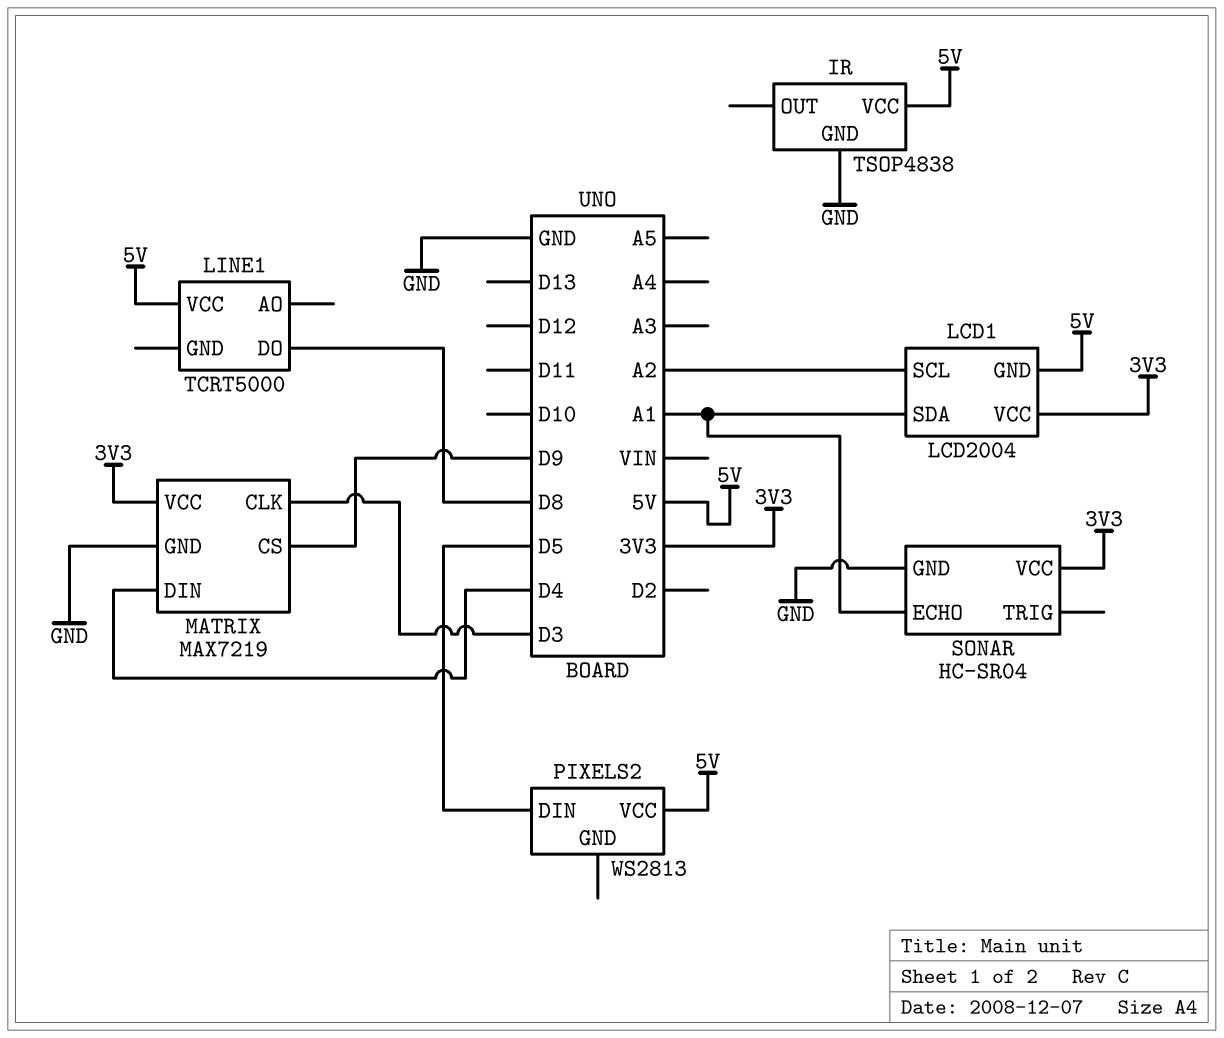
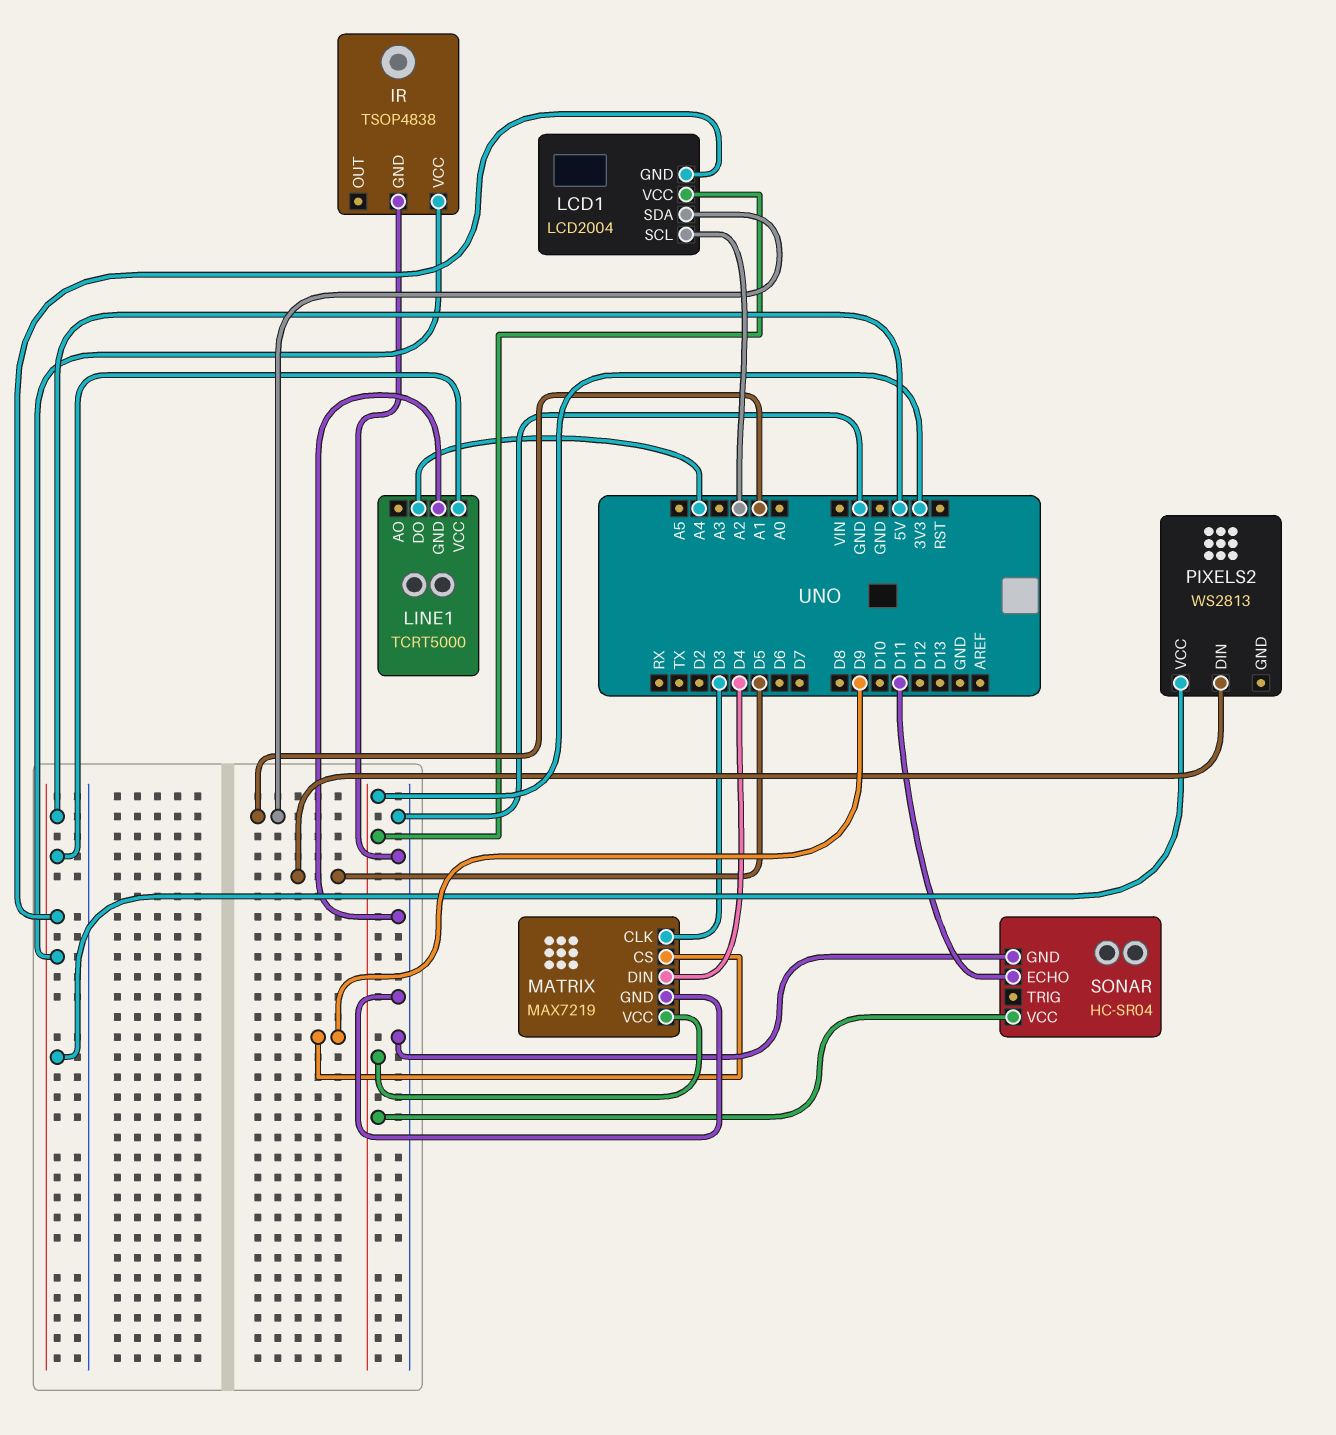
LINE1 pin DO: D8 -> A4
LINE1 pin GND: none -> GND
SONAR pin ECHO: A1 -> D11

